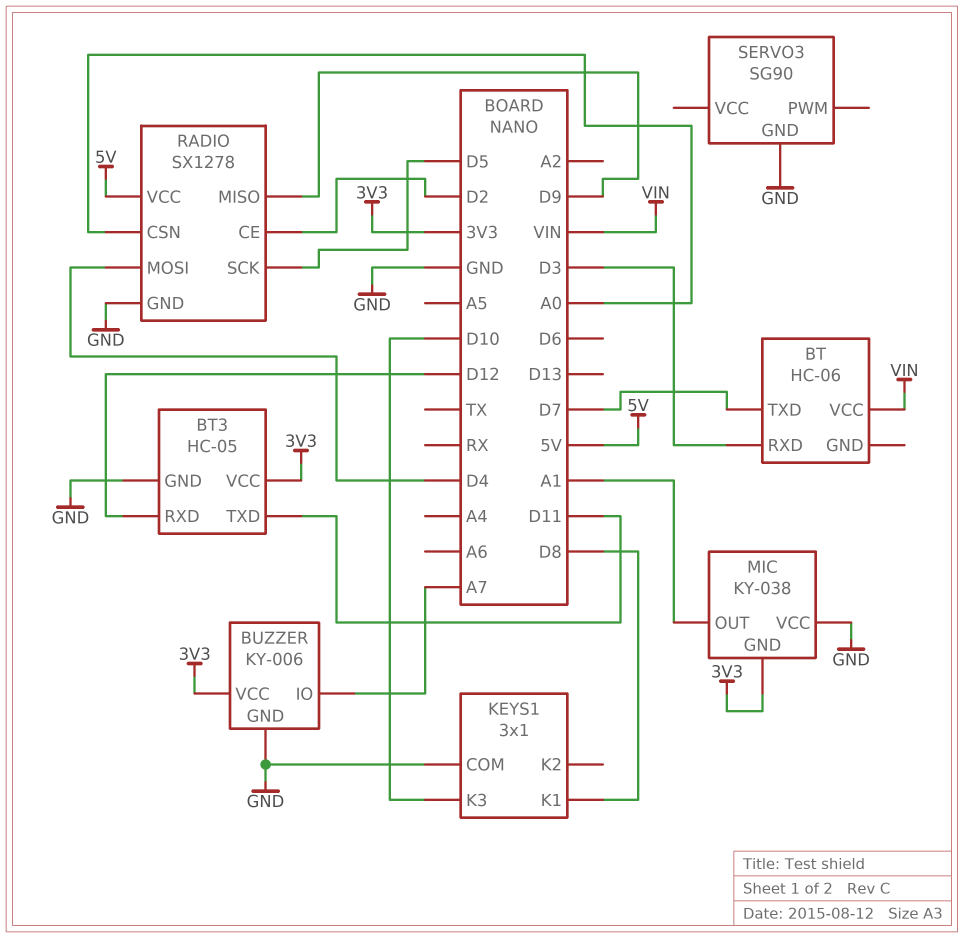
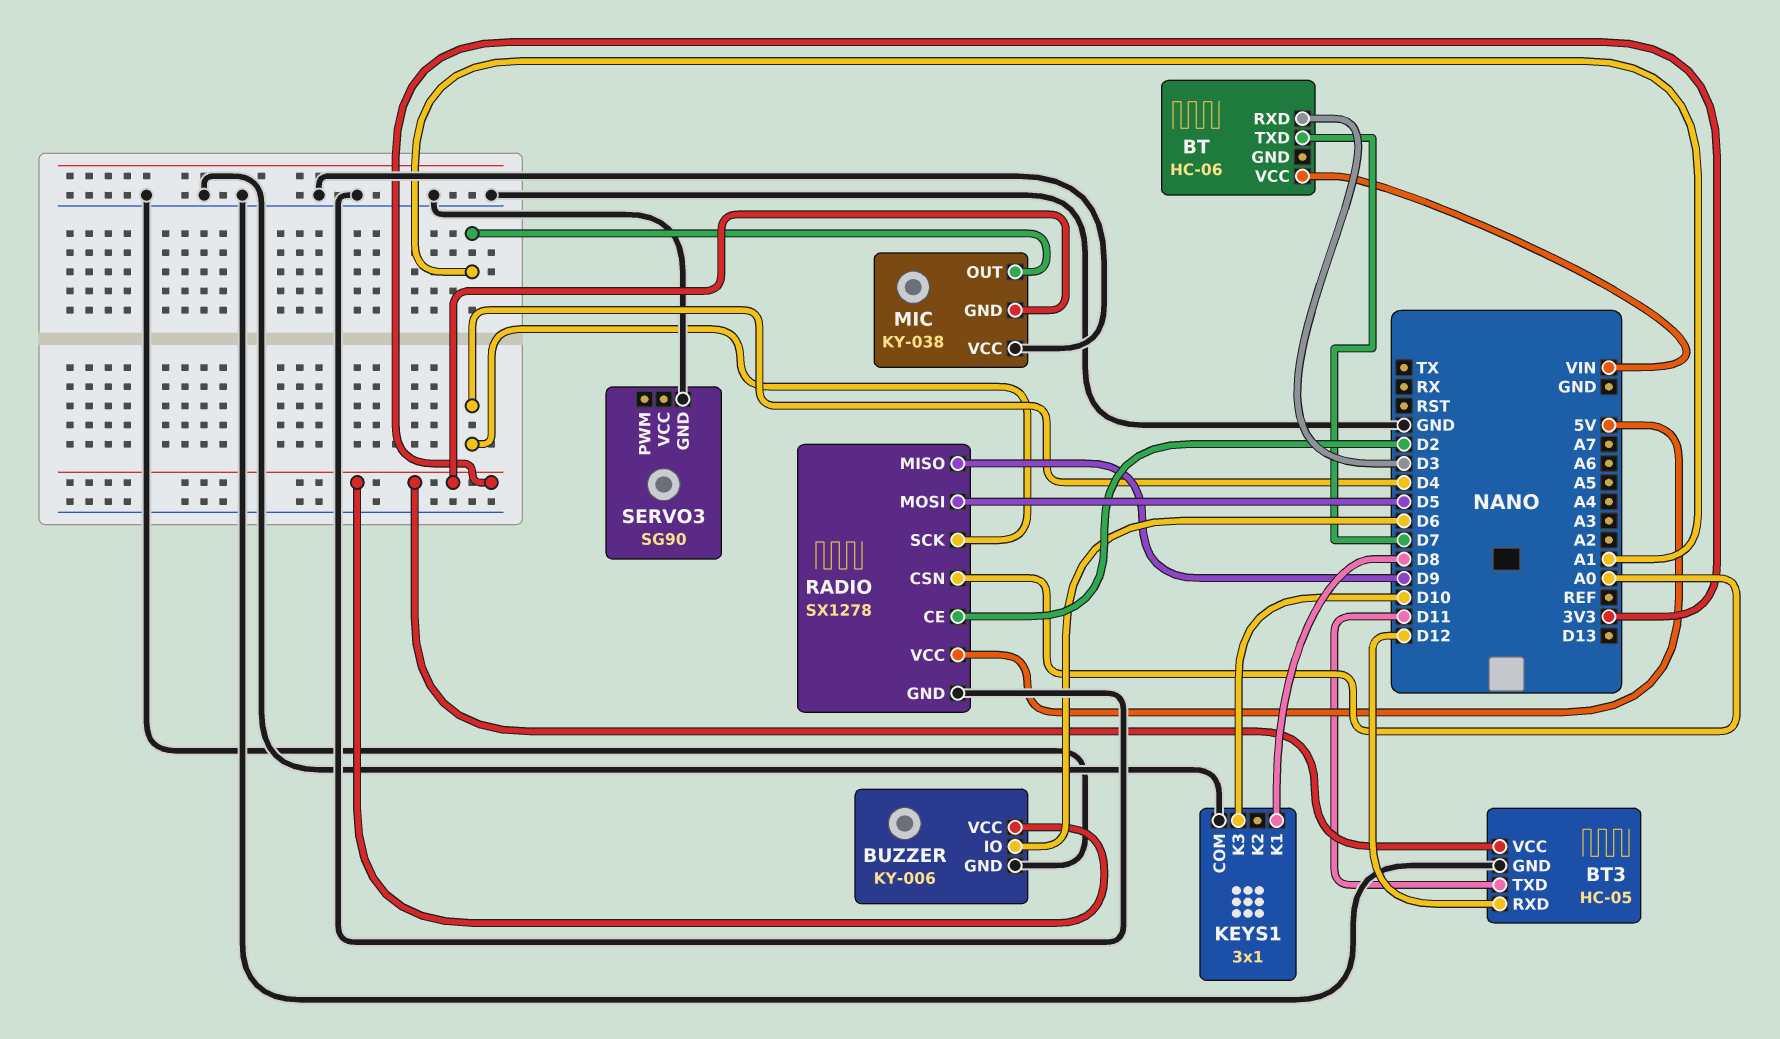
BUZZER pin IO: A7 -> D6
RADIO pin MOSI: D4 -> D5
RADIO pin SCK: D5 -> D4

